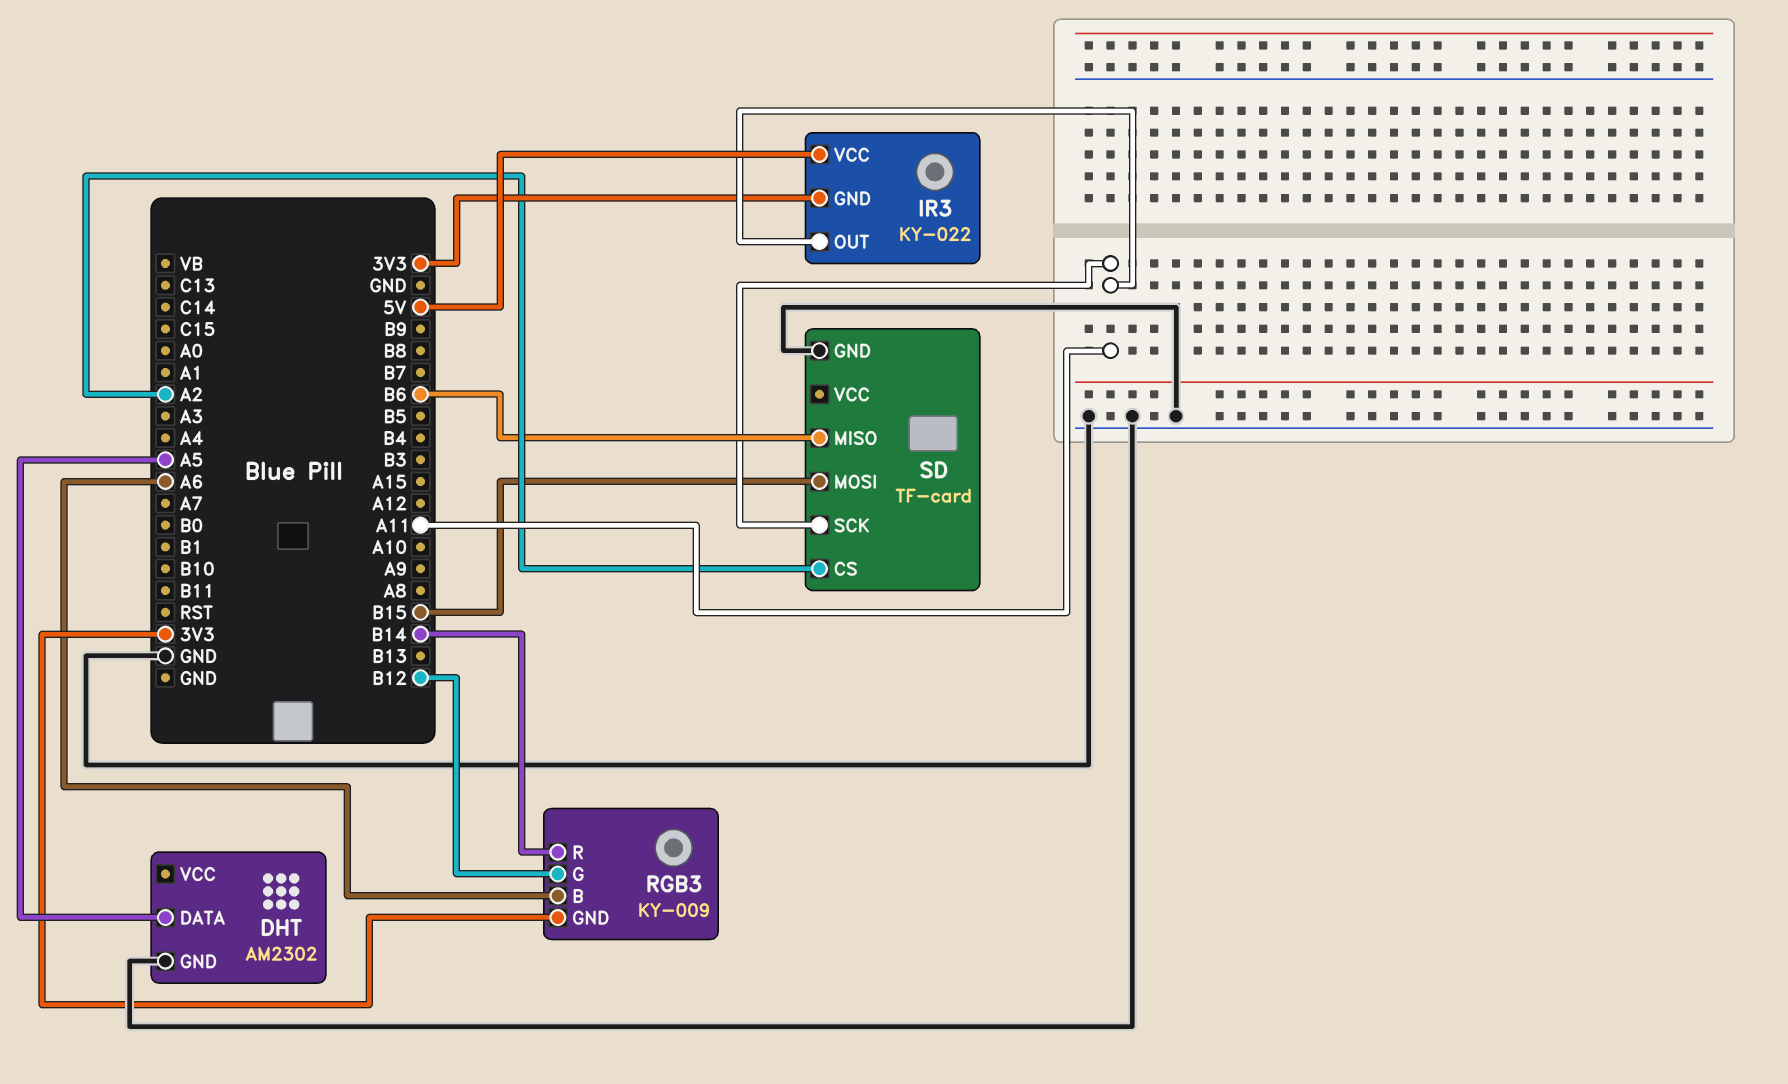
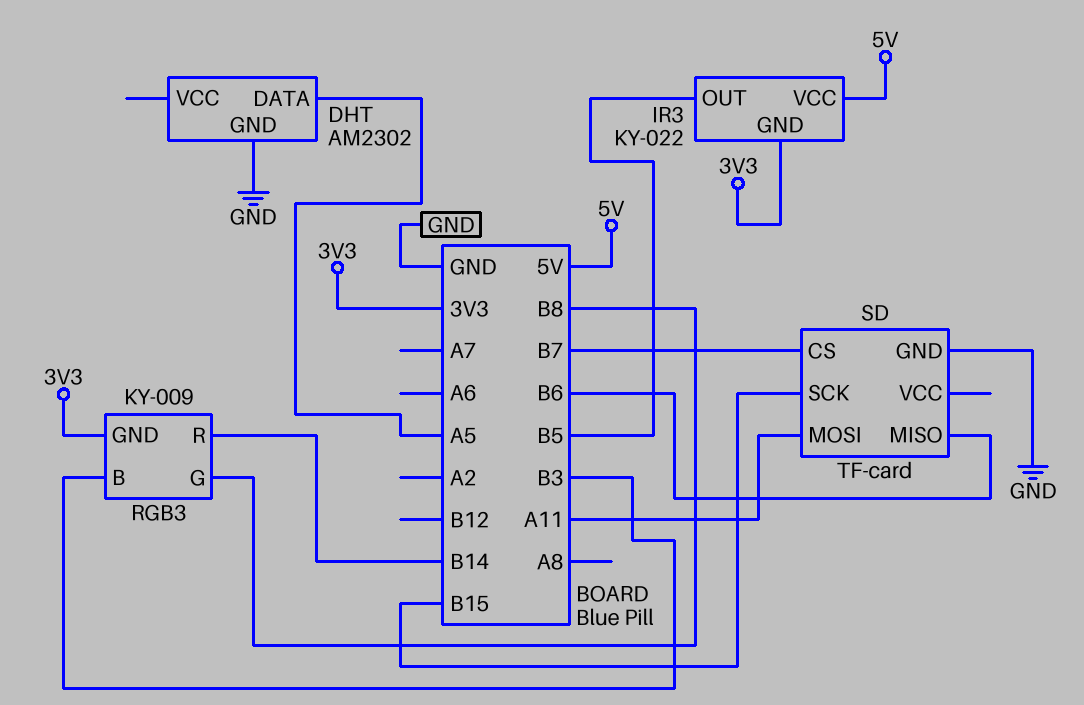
IR3 pin OUT: A11 -> B5
RGB3 pin B: A6 -> B3
RGB3 pin G: B12 -> B8
SD pin CS: A2 -> B7
SD pin MOSI: B15 -> A11
SD pin SCK: A11 -> B15

